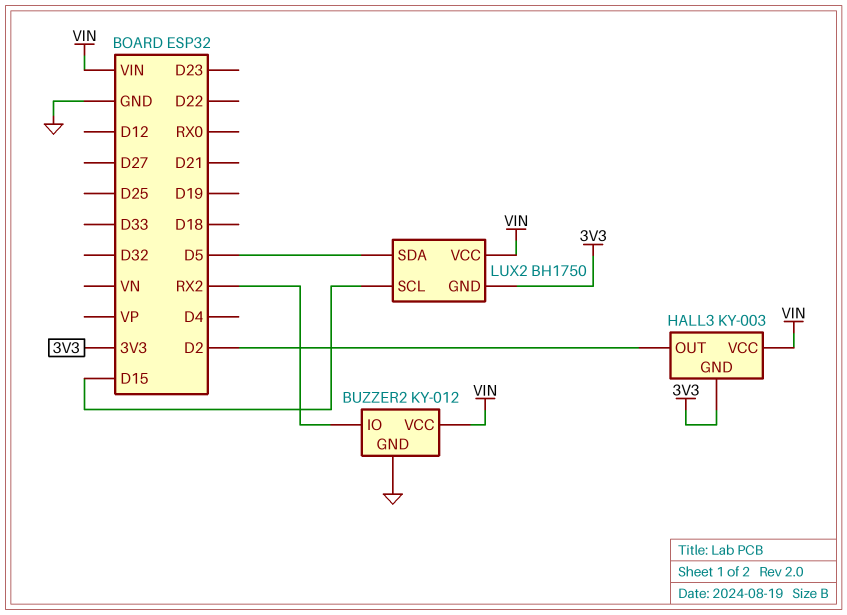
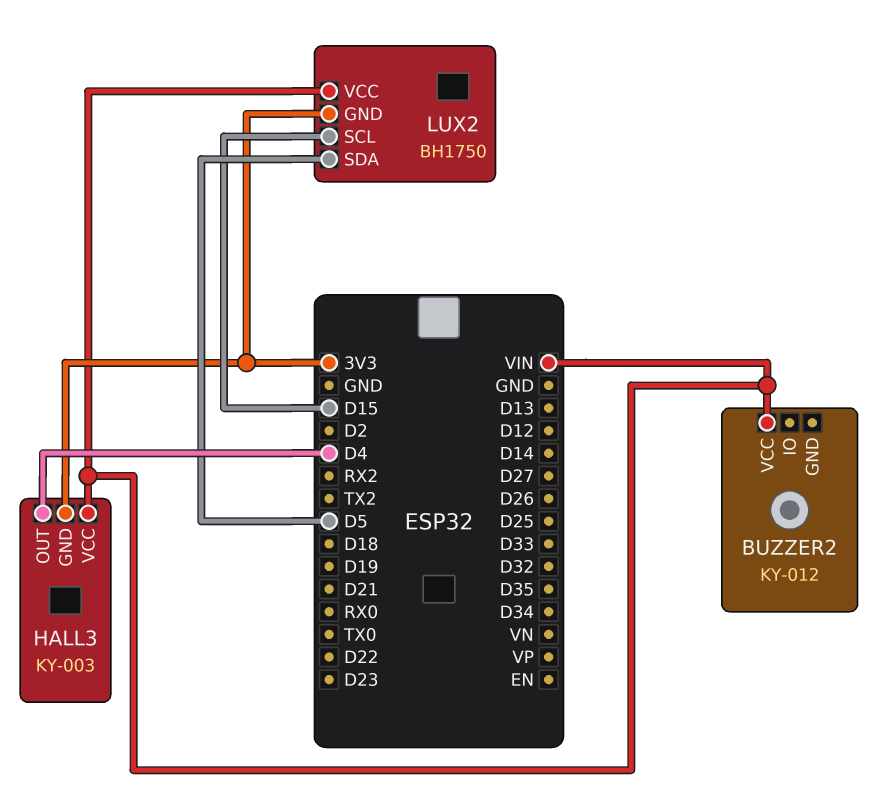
BUZZER2 pin GND: GND -> none
BUZZER2 pin IO: RX2 -> none
HALL3 pin OUT: D2 -> D4

